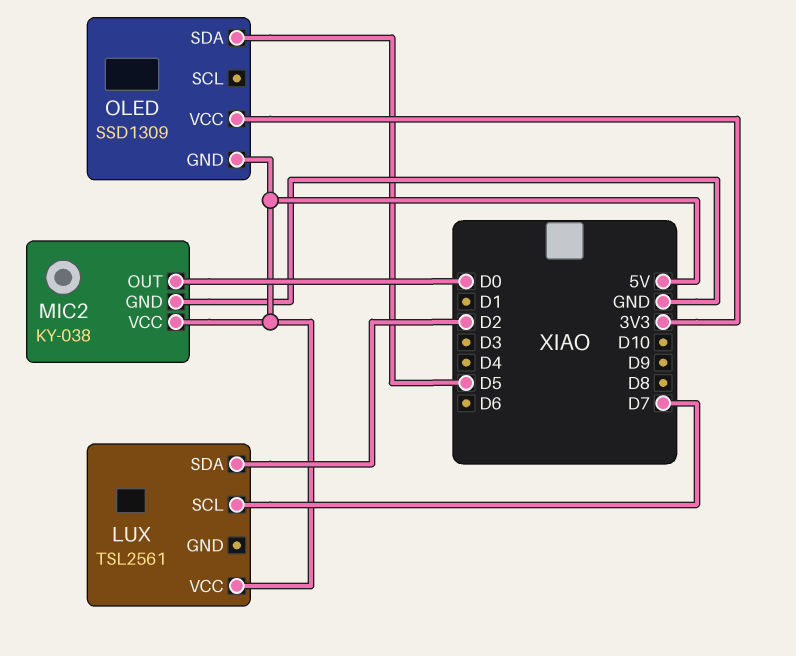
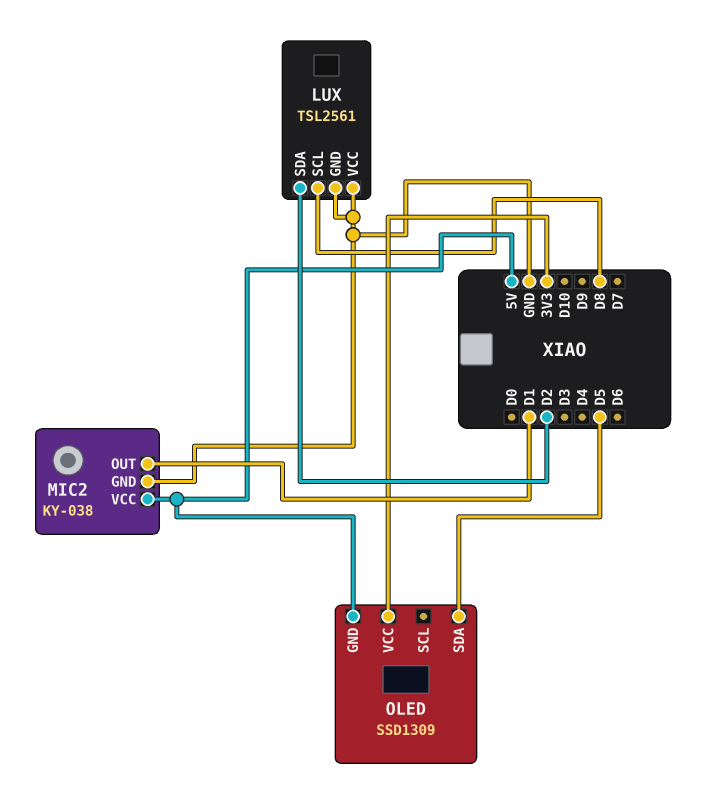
LUX pin GND: none -> GND
LUX pin SCL: D7 -> D8
LUX pin VCC: 5V -> GND
MIC2 pin OUT: D0 -> D1

